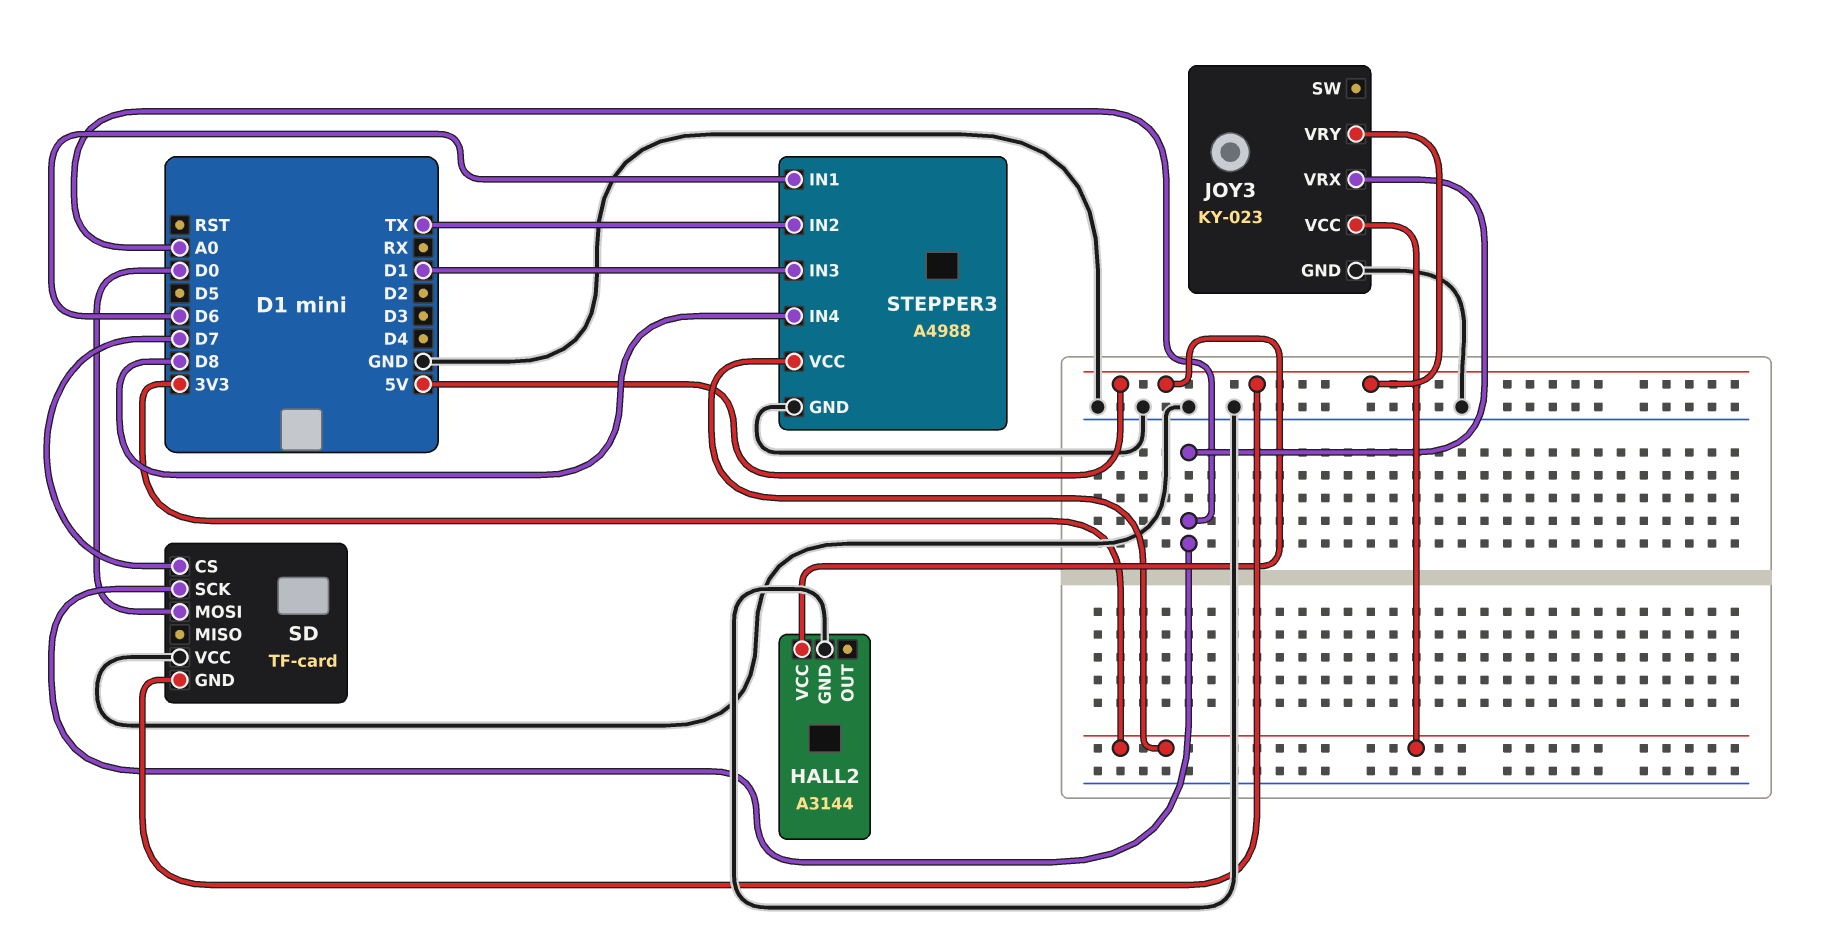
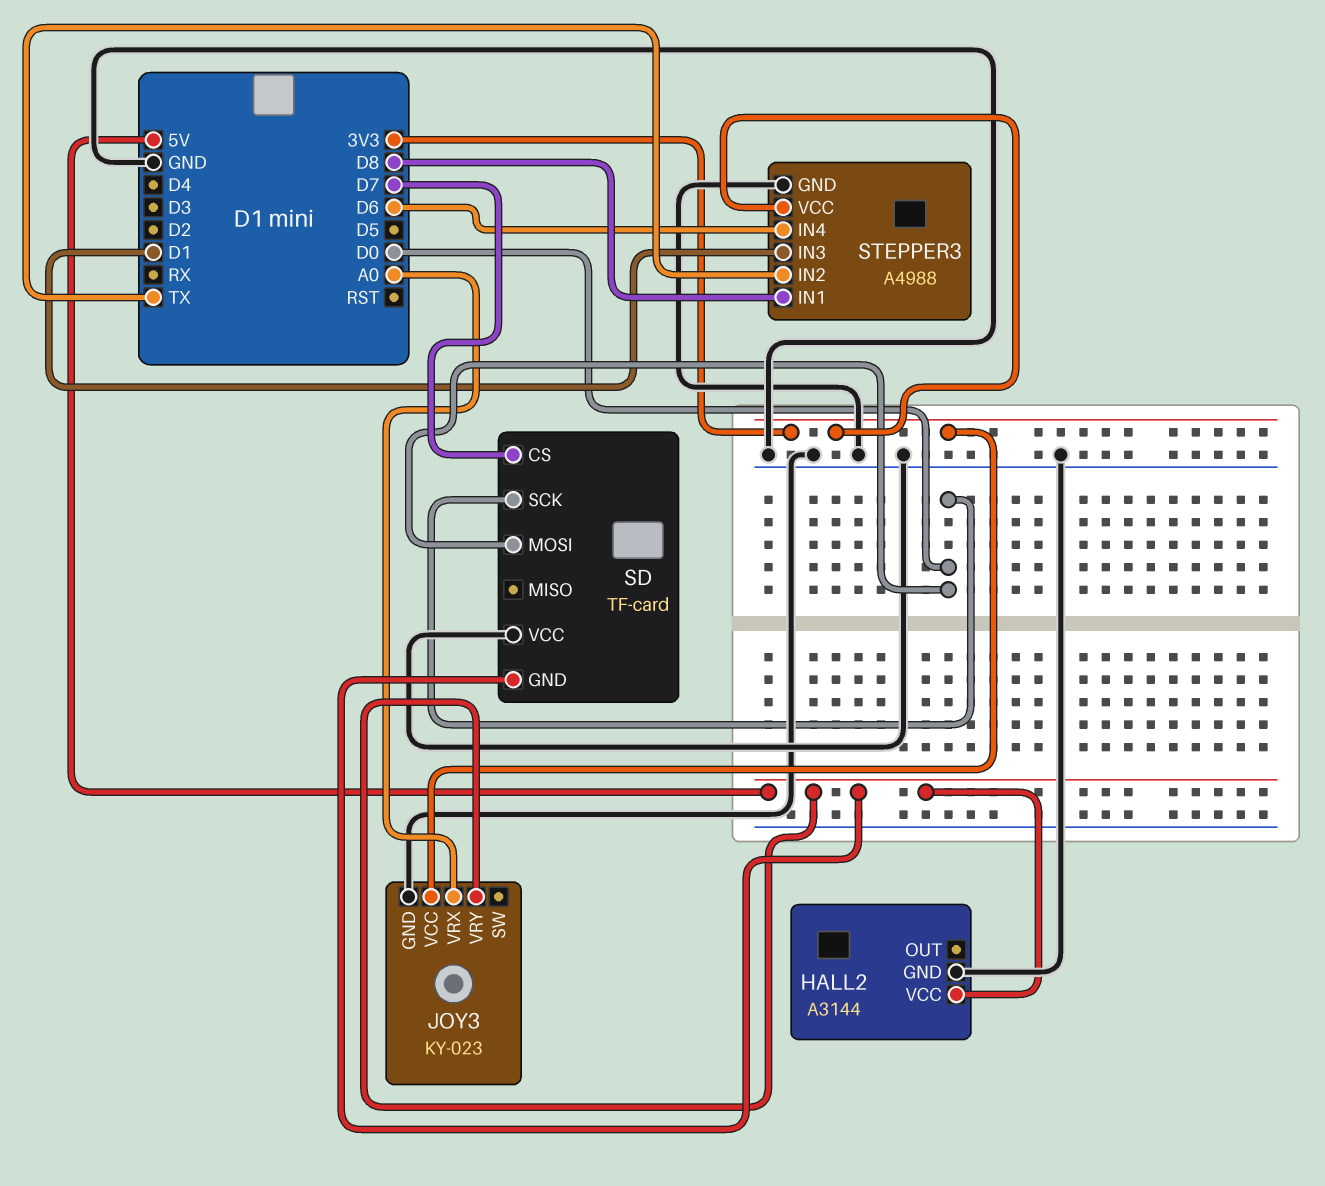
SD pin SCK: A0 -> D0
STEPPER3 pin IN1: D6 -> D8
STEPPER3 pin IN4: D8 -> D6

